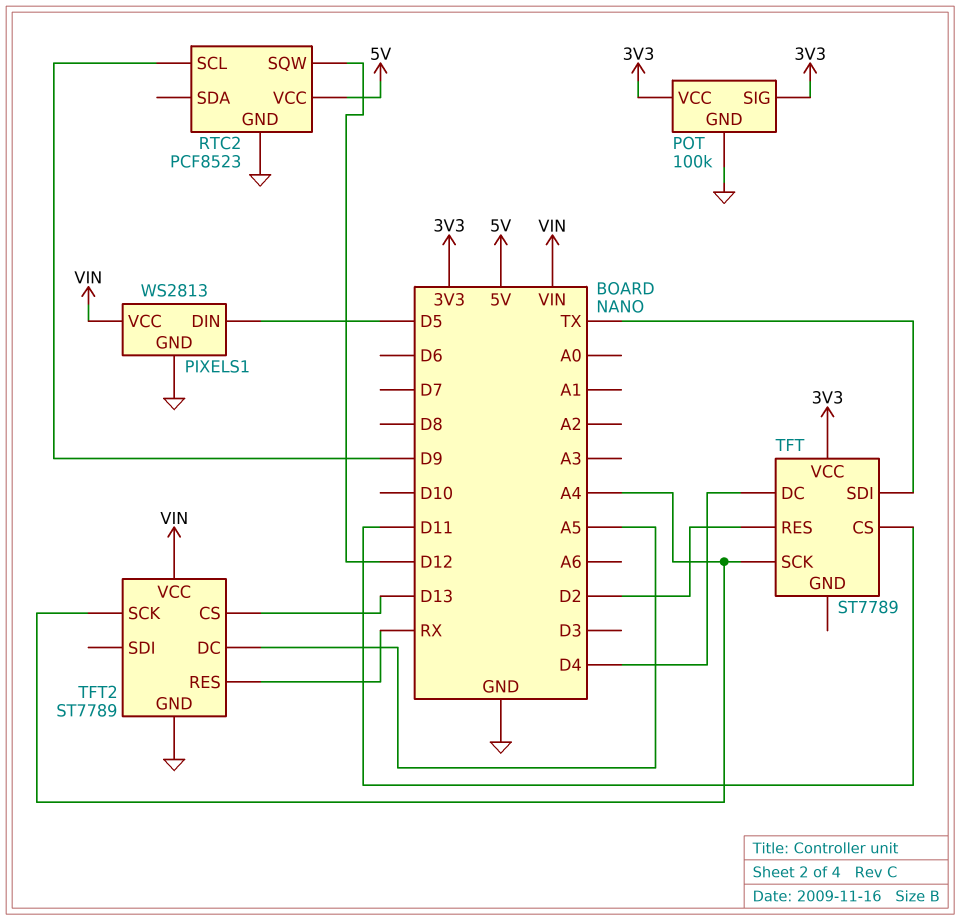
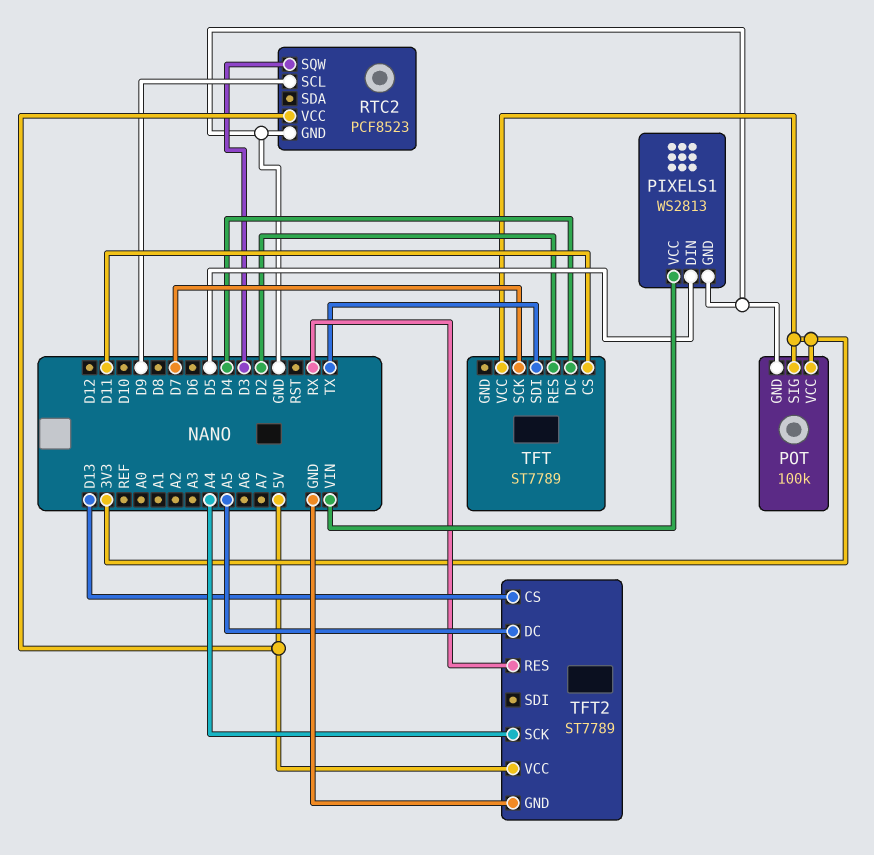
RTC2 pin SQW: D12 -> D3
TFT pin SCK: A4 -> D7
TFT2 pin VCC: VIN -> 5V

